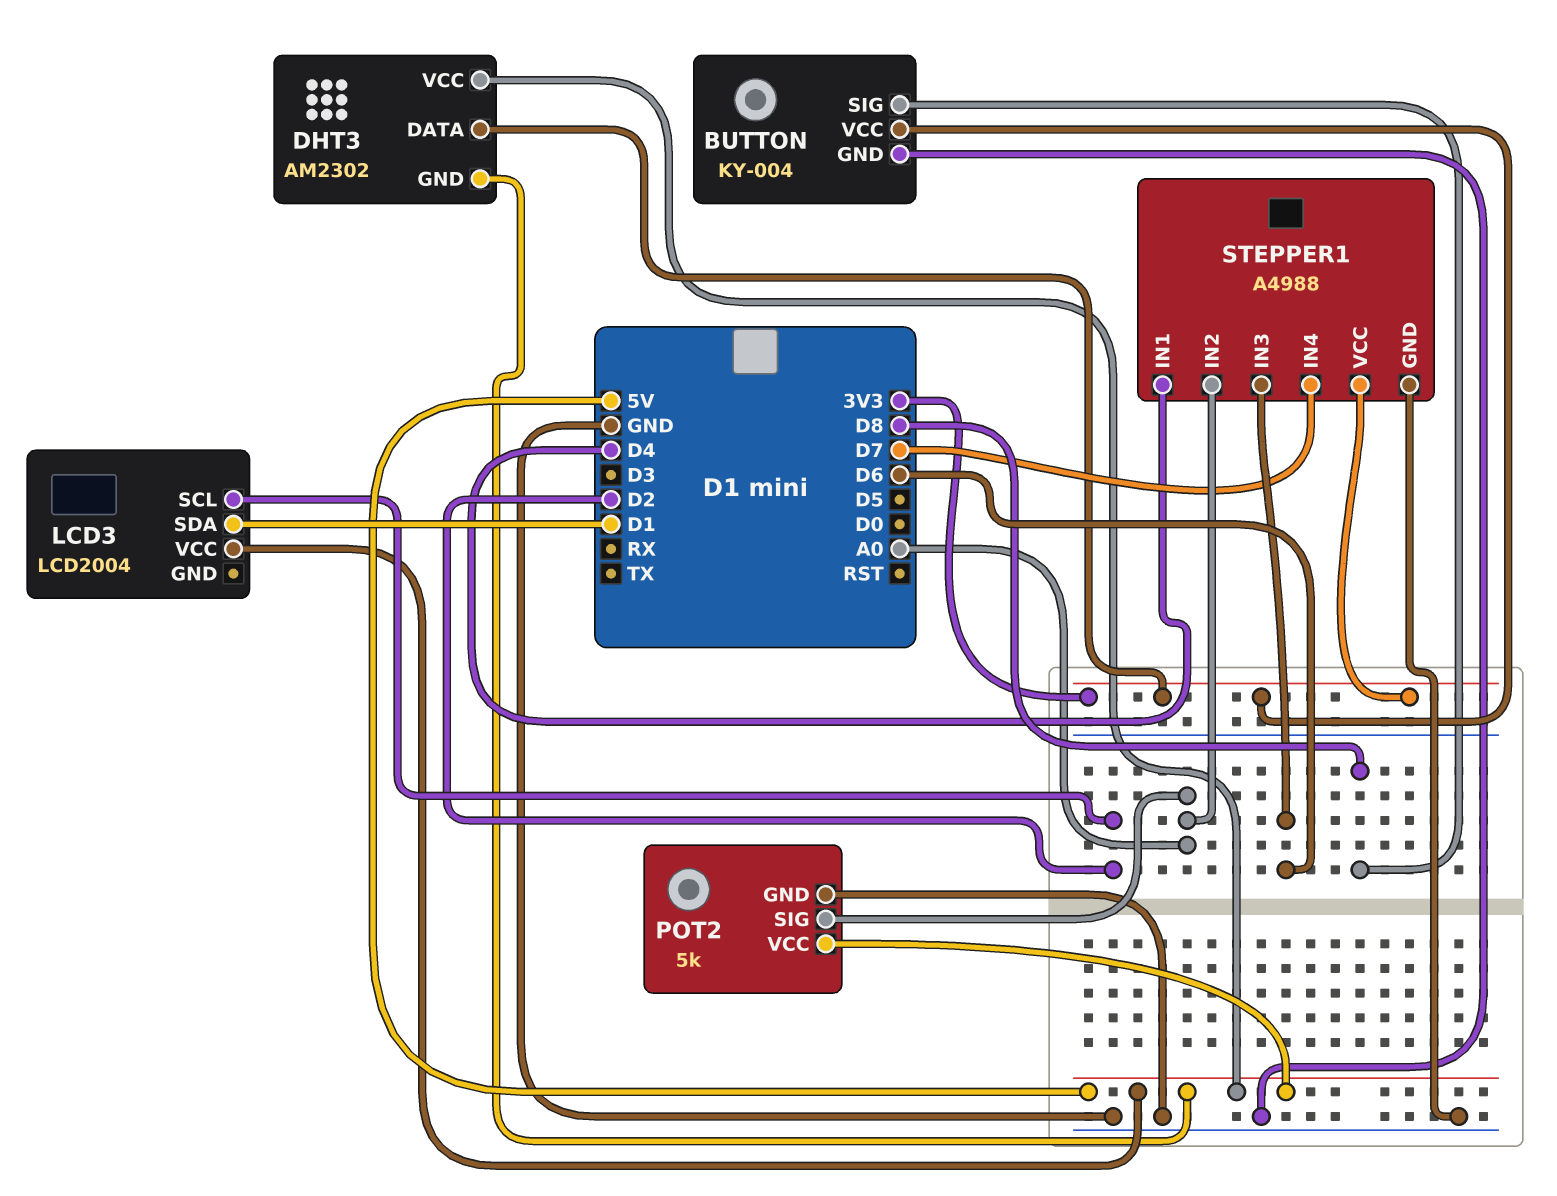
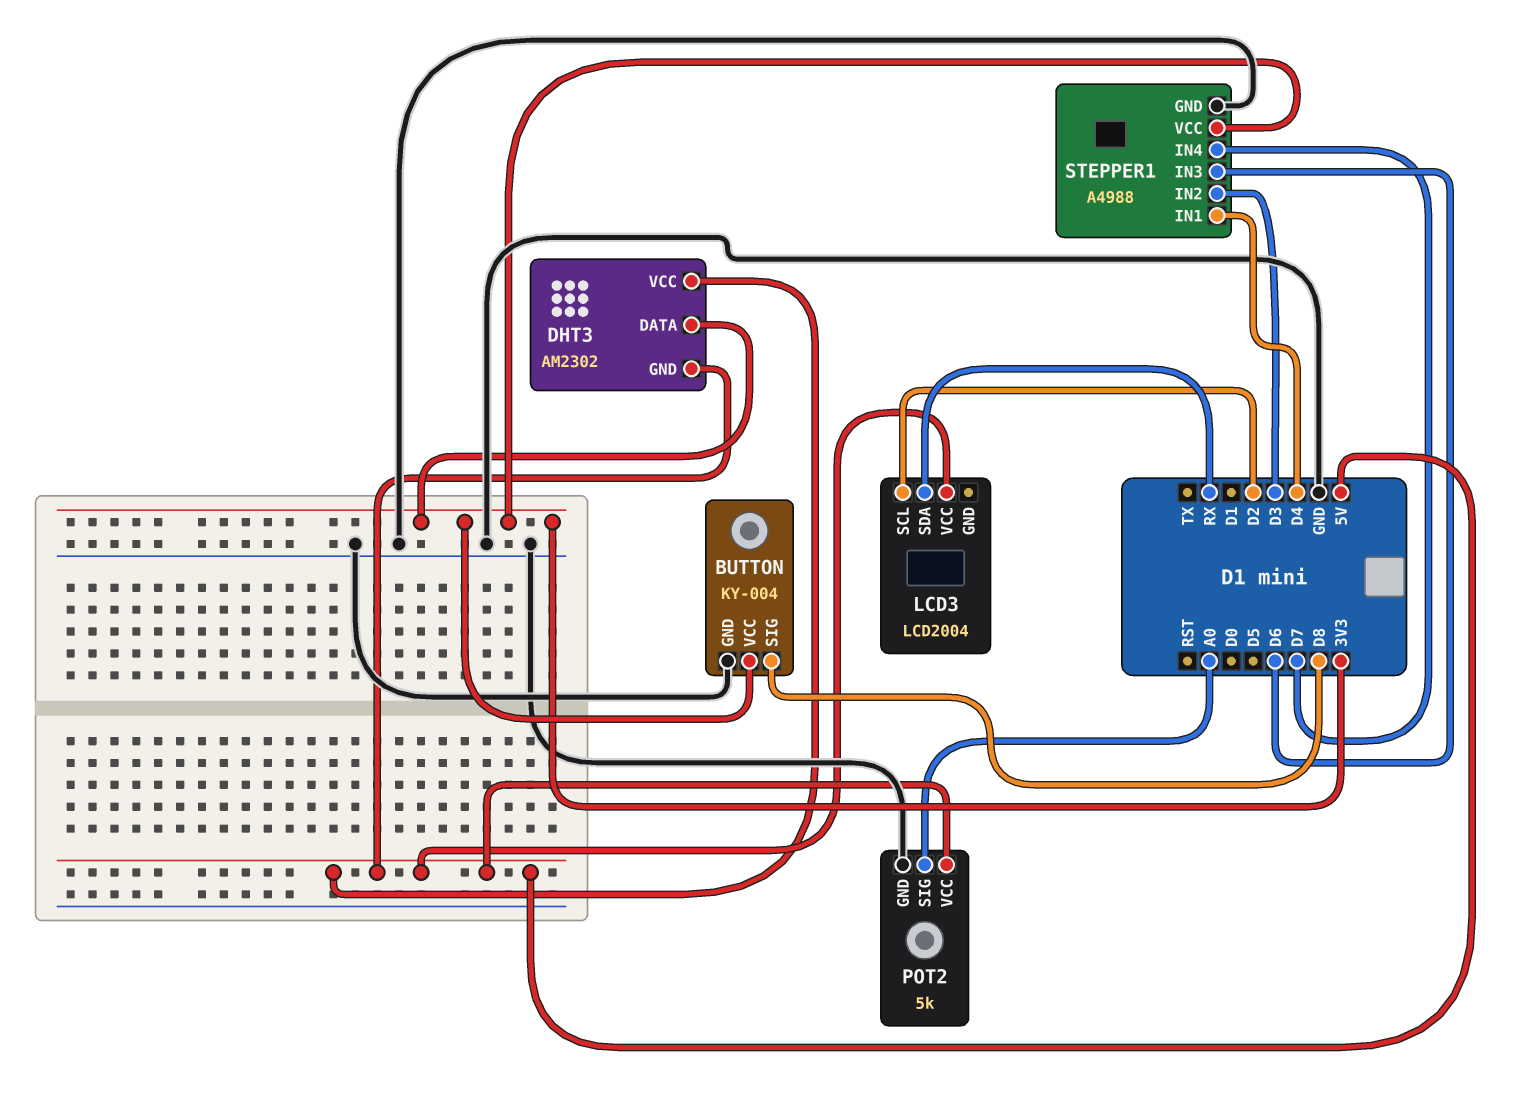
LCD3 pin SDA: D1 -> RX
STEPPER1 pin IN2: A0 -> D3

